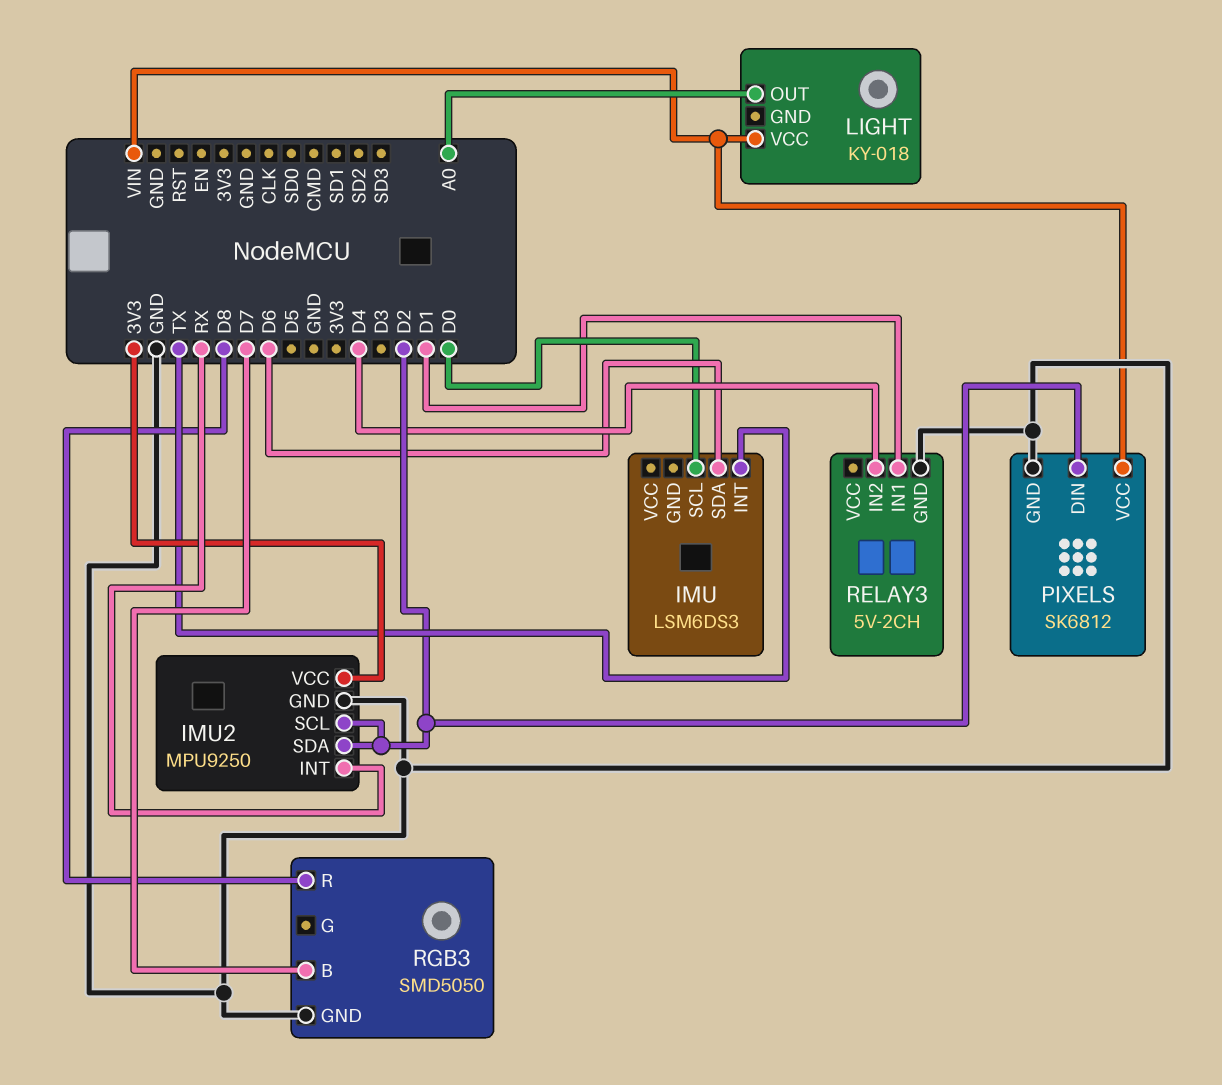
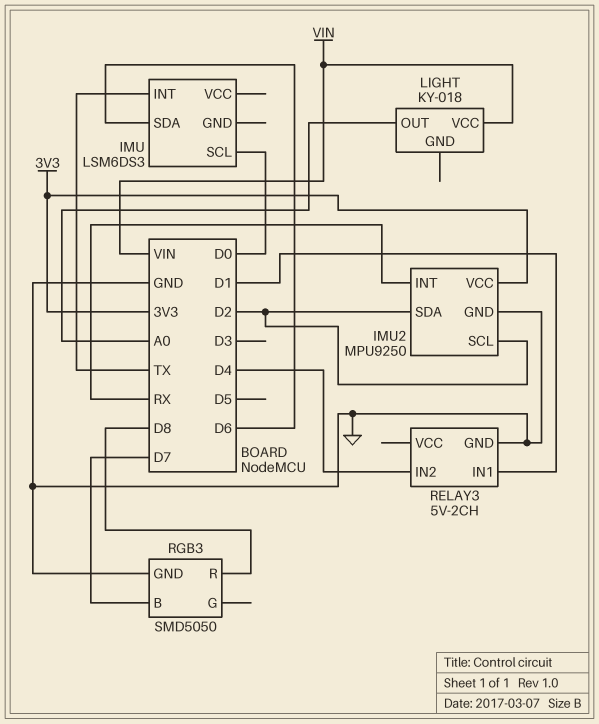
PIXELS: SK6812 -> none
PIXELS pin DIN: D2 -> none
PIXELS pin GND: GND -> none
PIXELS pin VCC: VIN -> none

